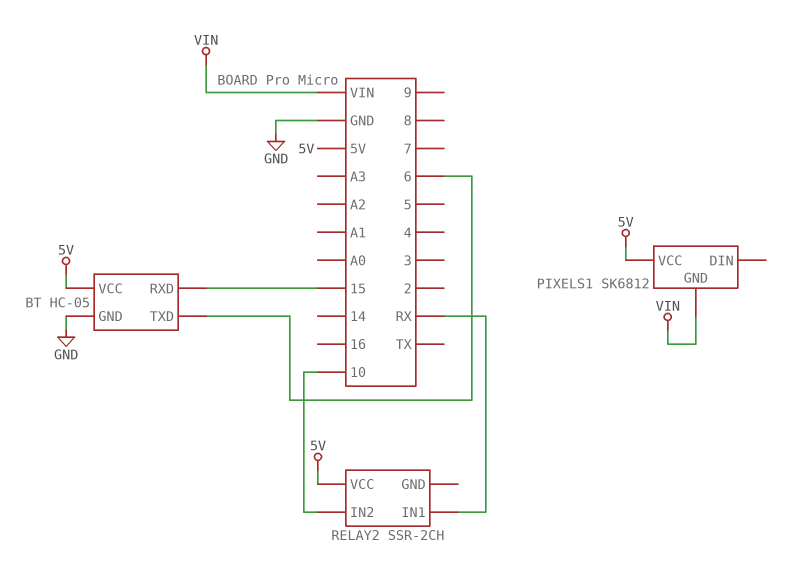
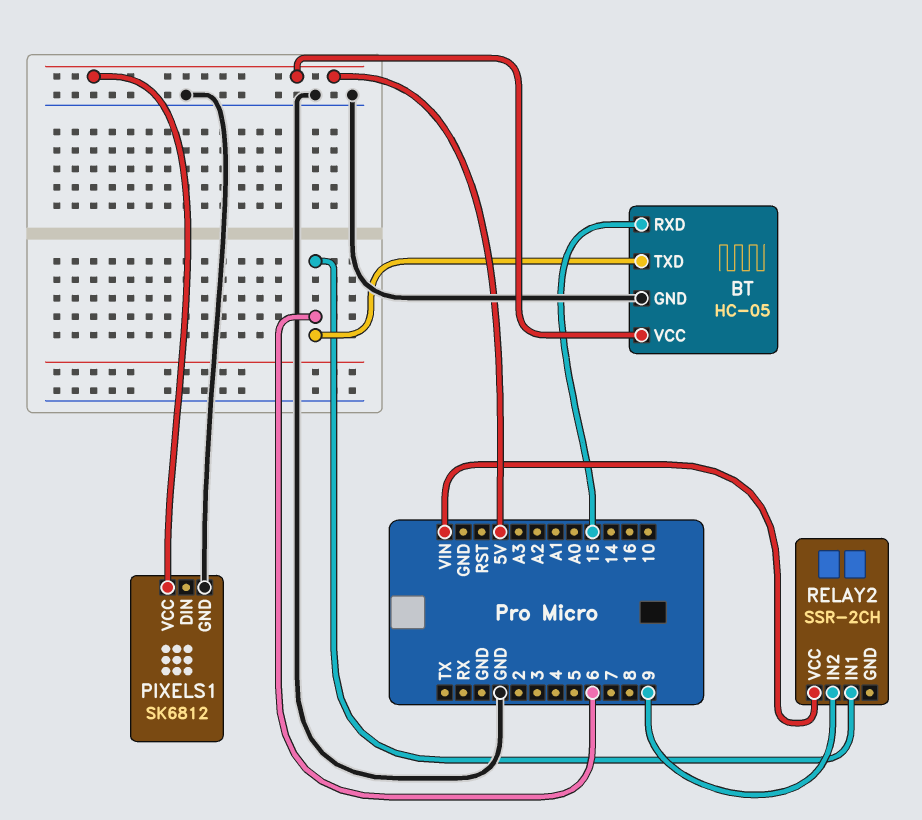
PIXELS1 pin GND: VIN -> GND
RELAY2 pin IN1: RX -> 6
RELAY2 pin IN2: 10 -> 9
RELAY2 pin VCC: 5V -> VIN

